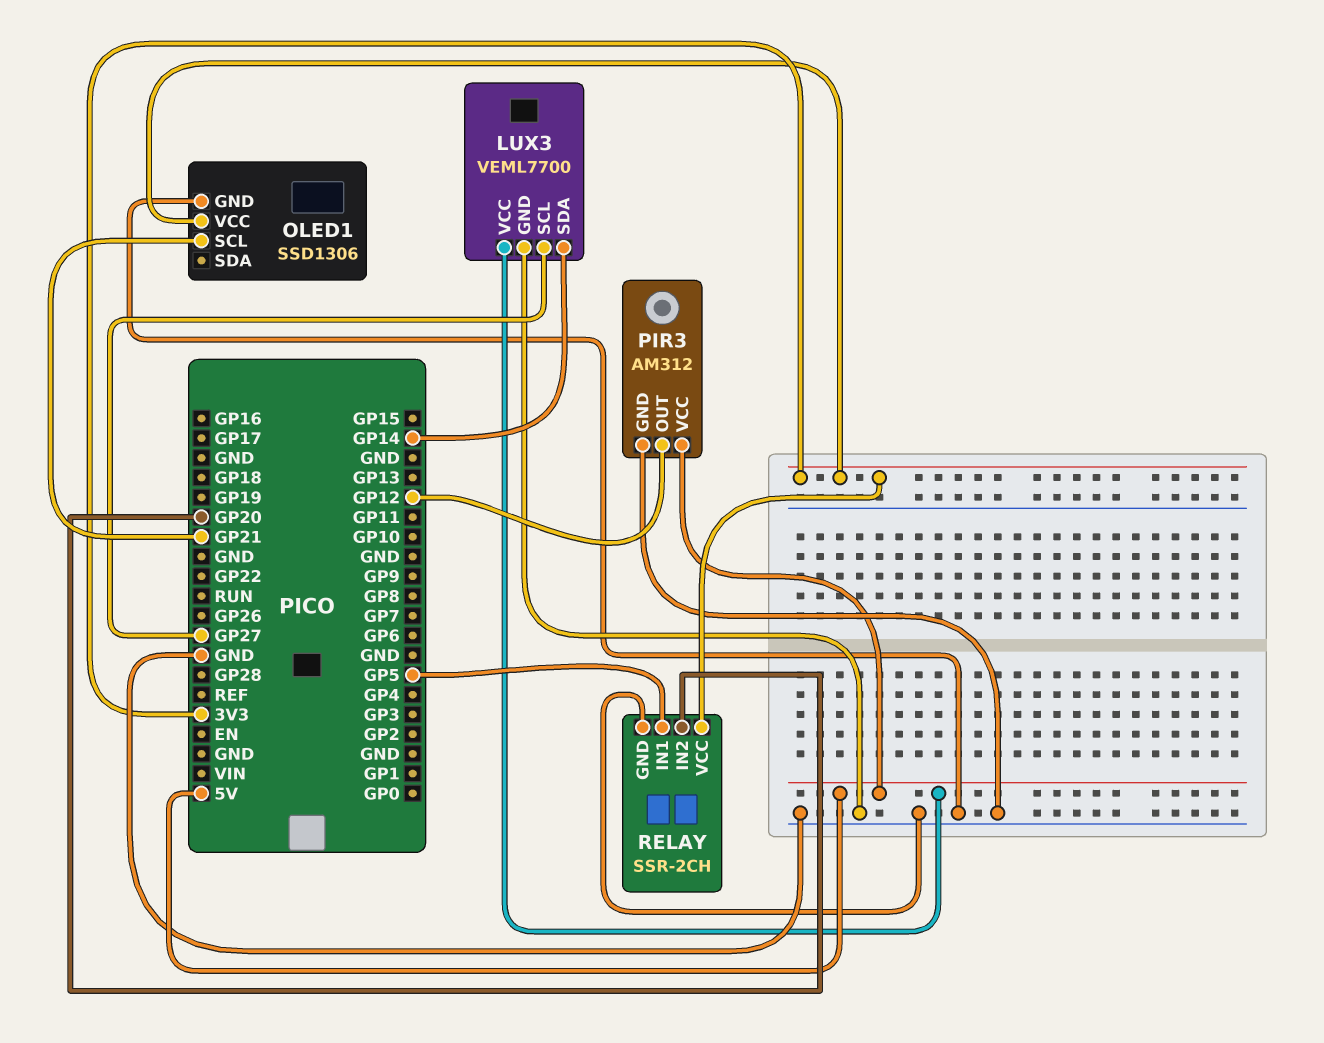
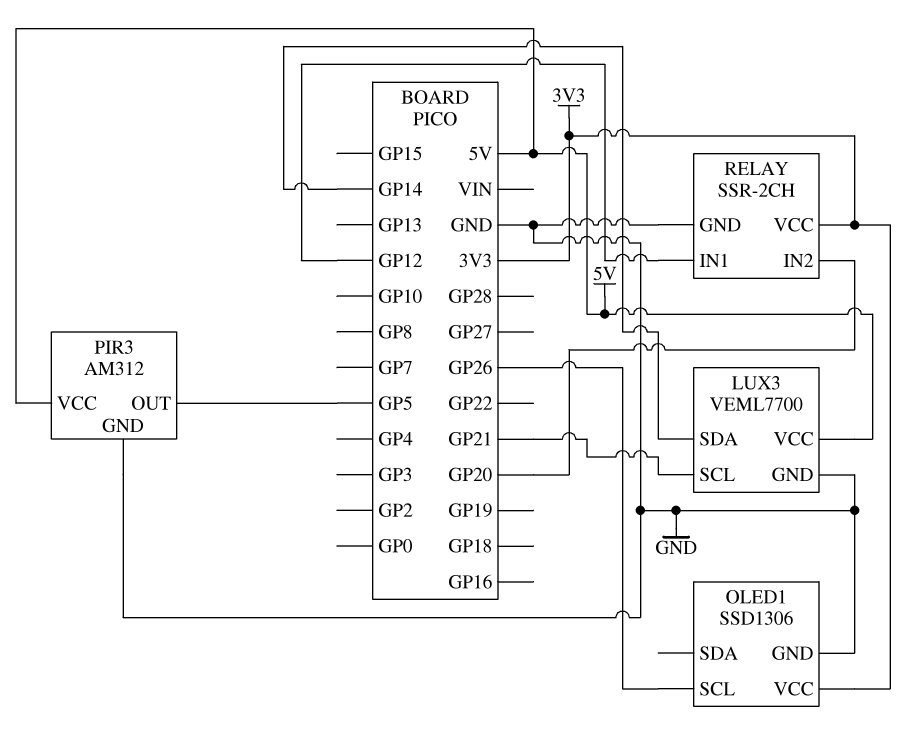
LUX3 pin SCL: GP27 -> GP21
OLED1 pin SCL: GP21 -> GP26
PIR3 pin OUT: GP12 -> GP5
RELAY pin IN1: GP5 -> GP12

